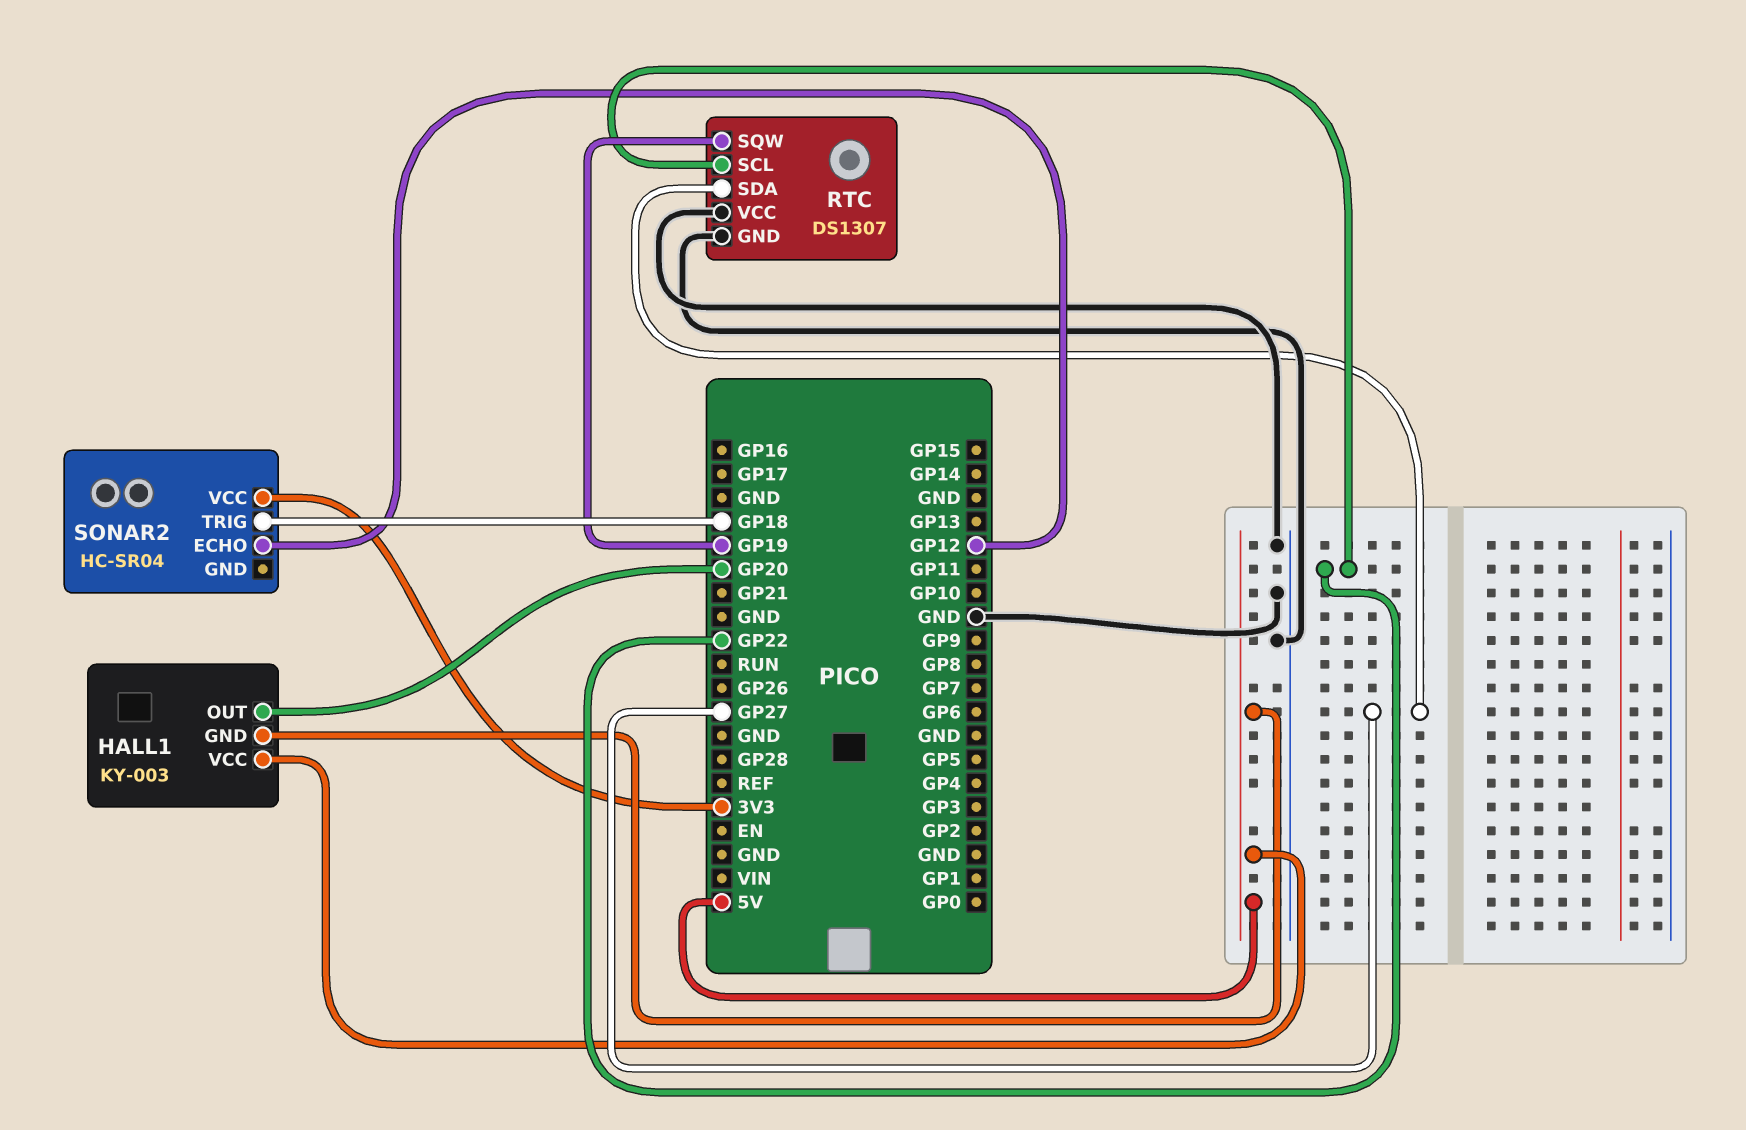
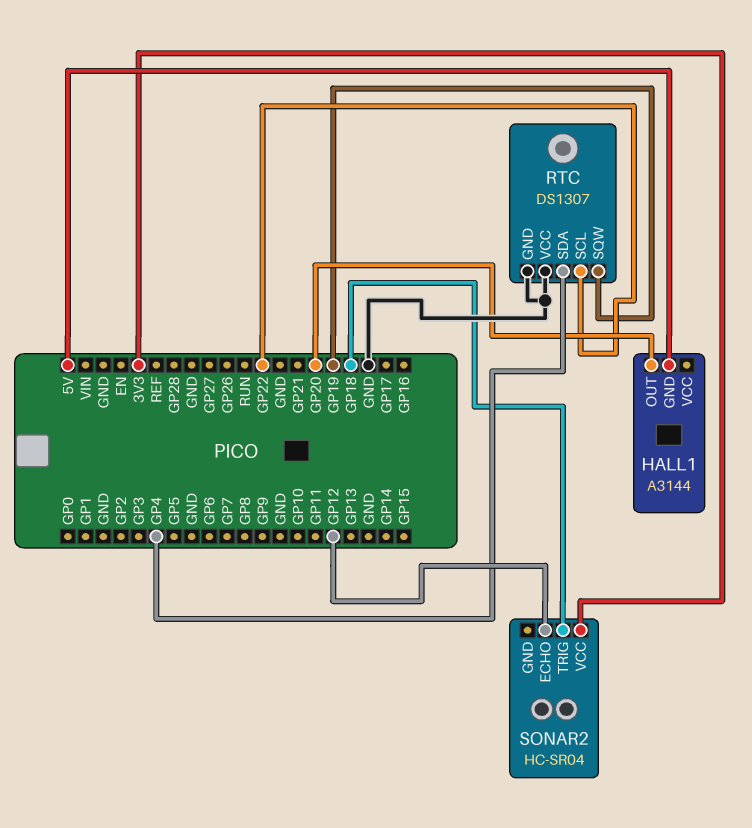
HALL1: KY-003 -> A3144
HALL1 pin VCC: 5V -> none
RTC pin SDA: GP27 -> GP4

